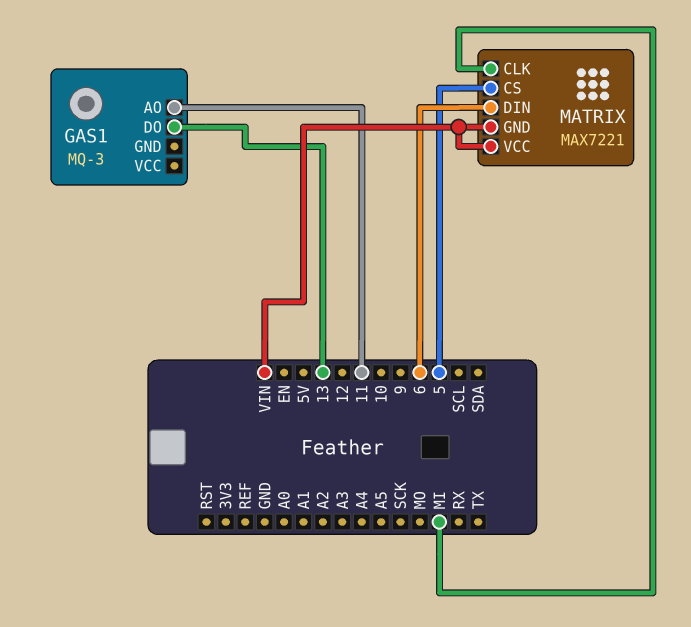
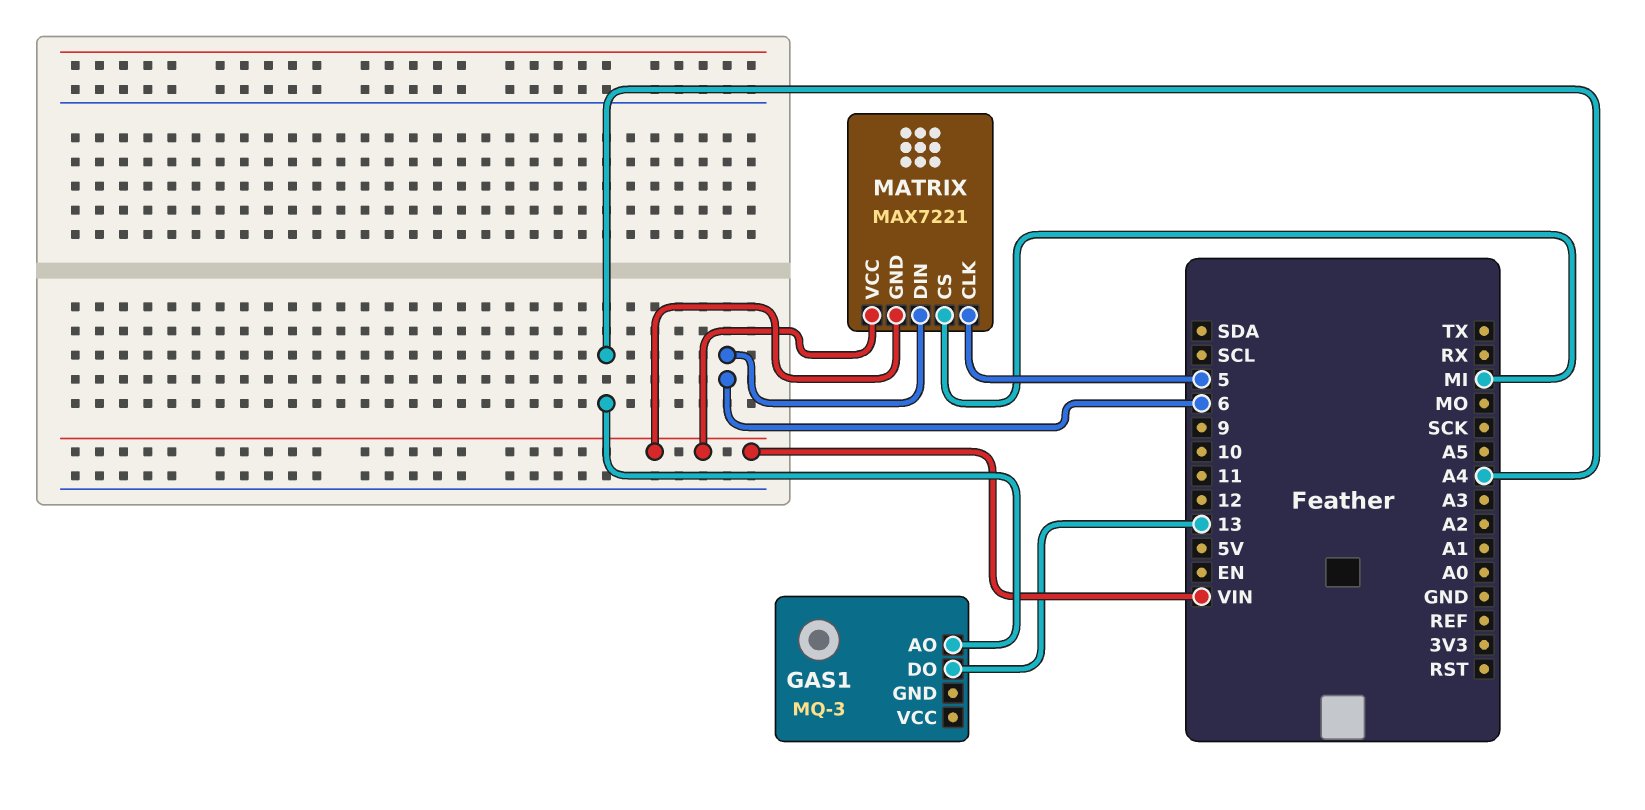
GAS1 pin AO: 11 -> A4
MATRIX pin CLK: MI -> 5
MATRIX pin CS: 5 -> MI

